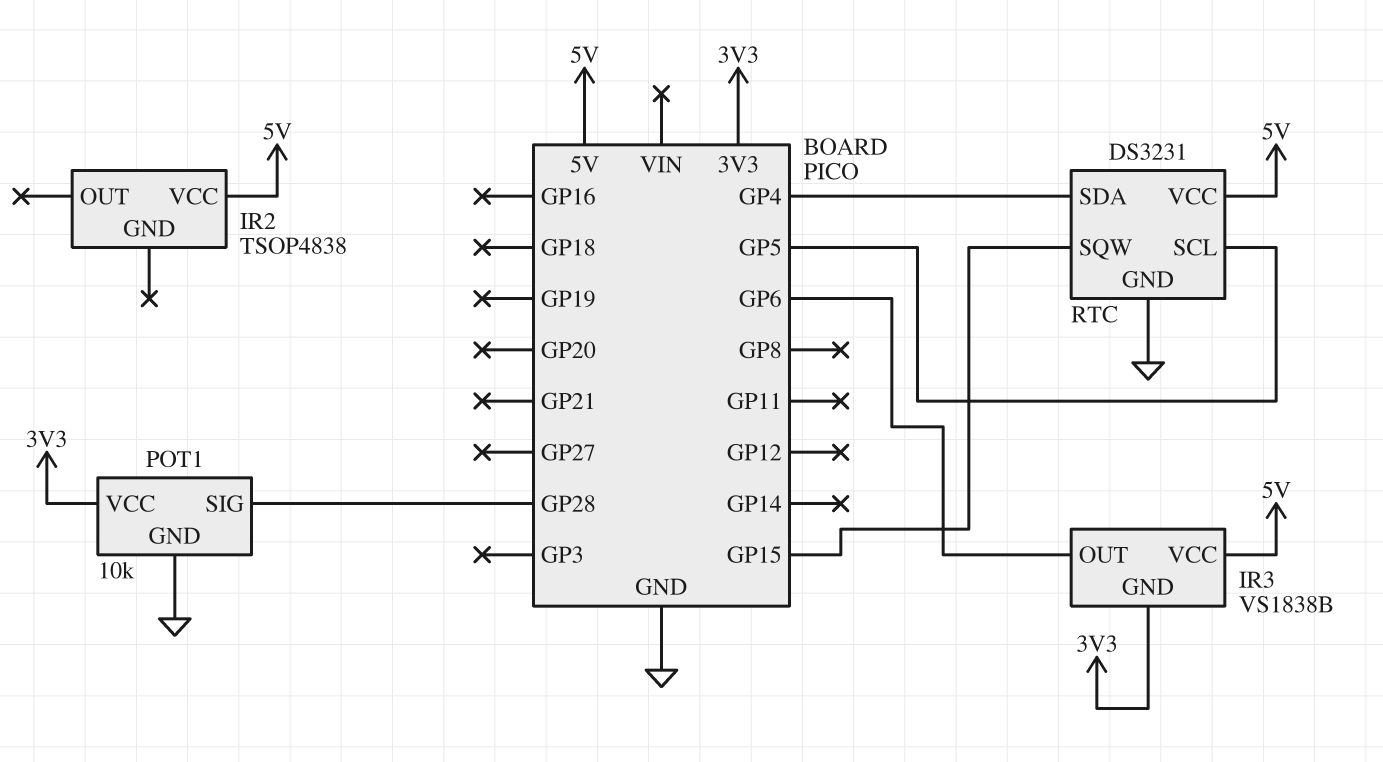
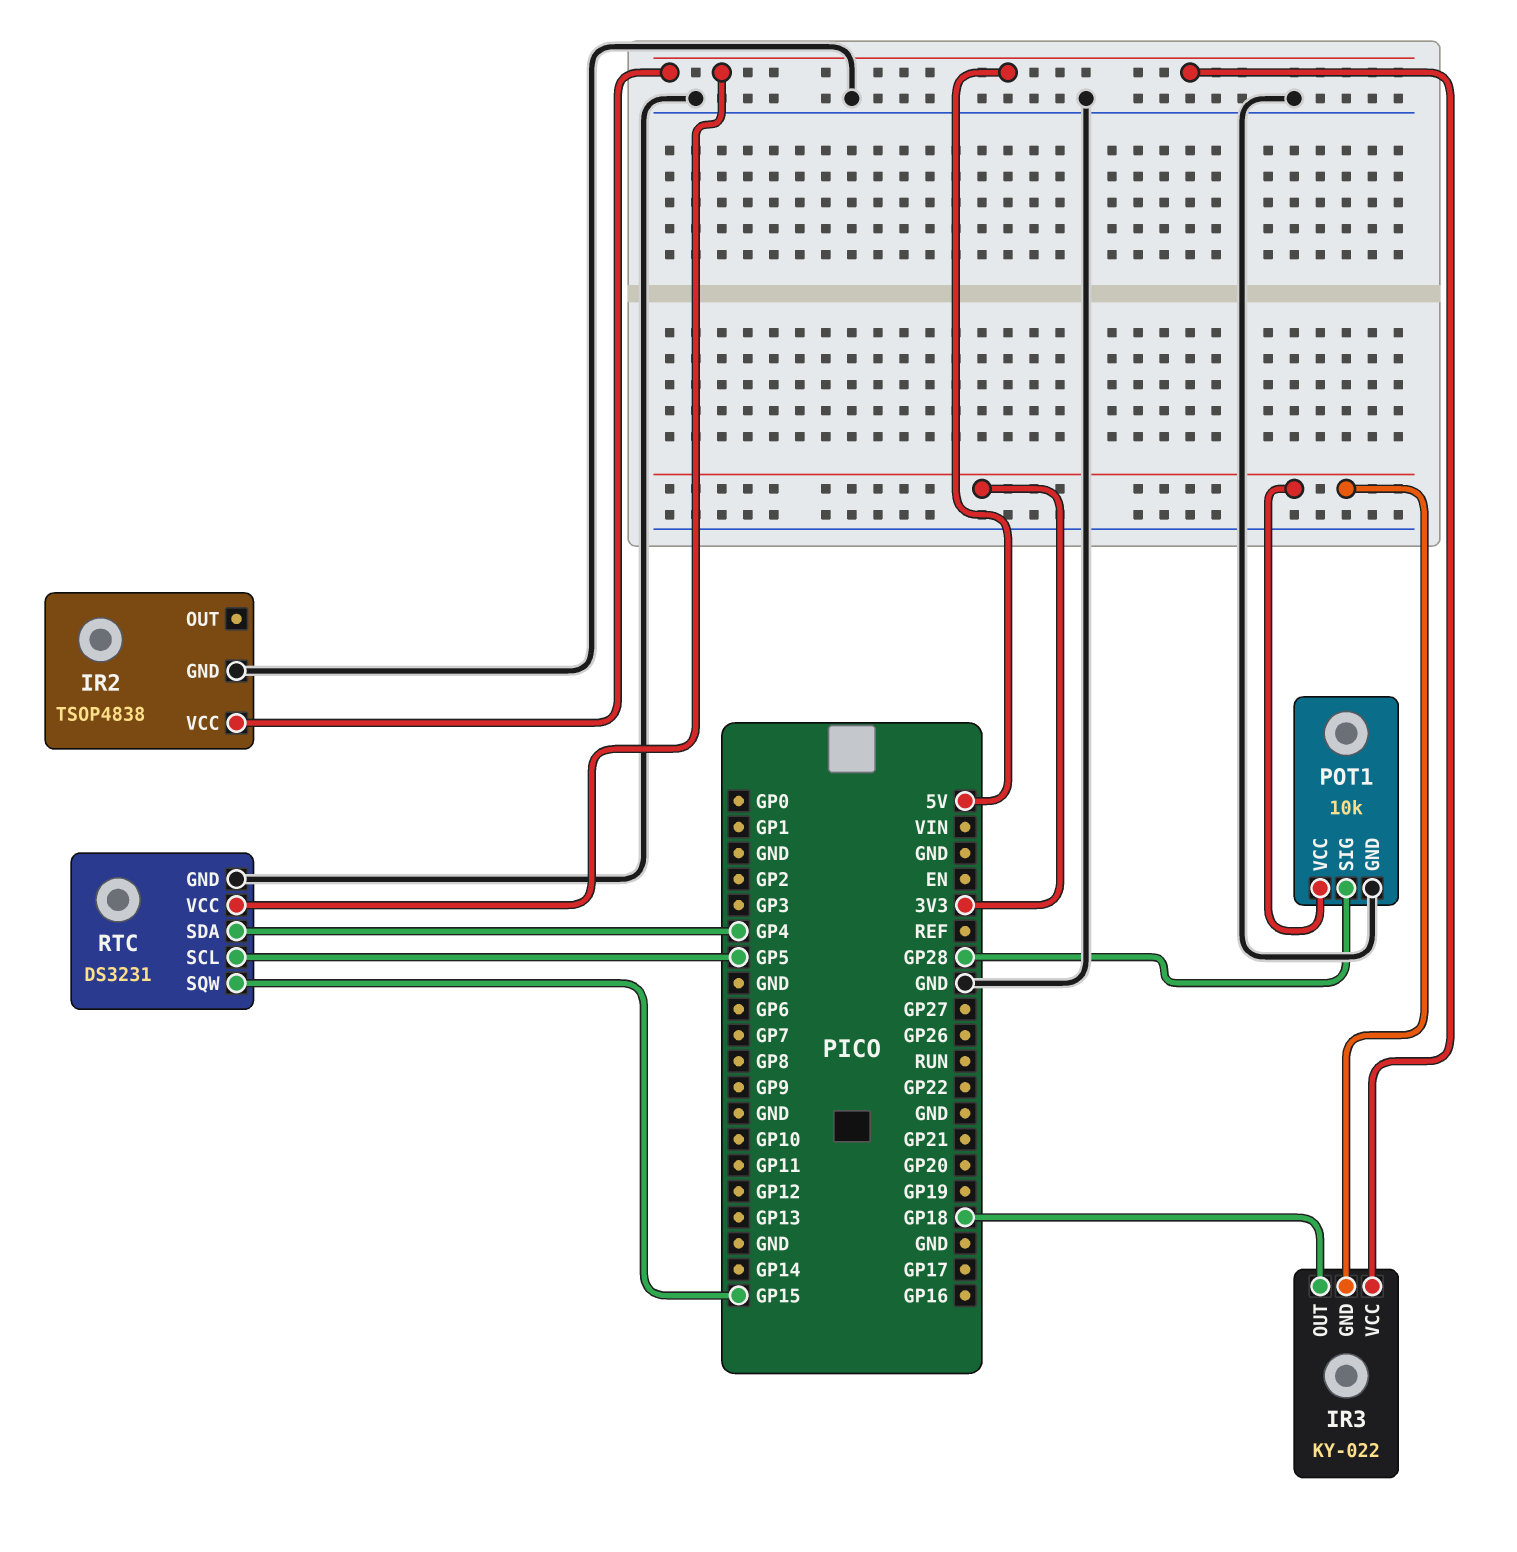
IR2 pin GND: none -> GND
IR3: VS1838B -> KY-022
IR3 pin OUT: GP6 -> GP18

